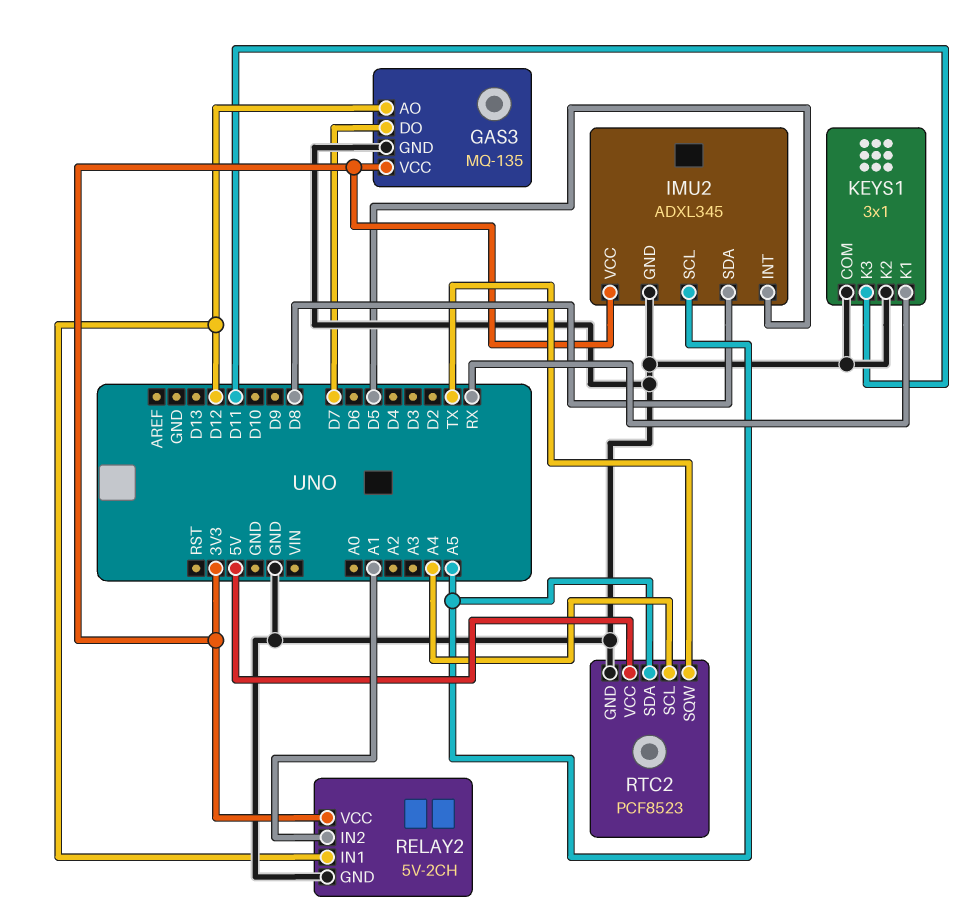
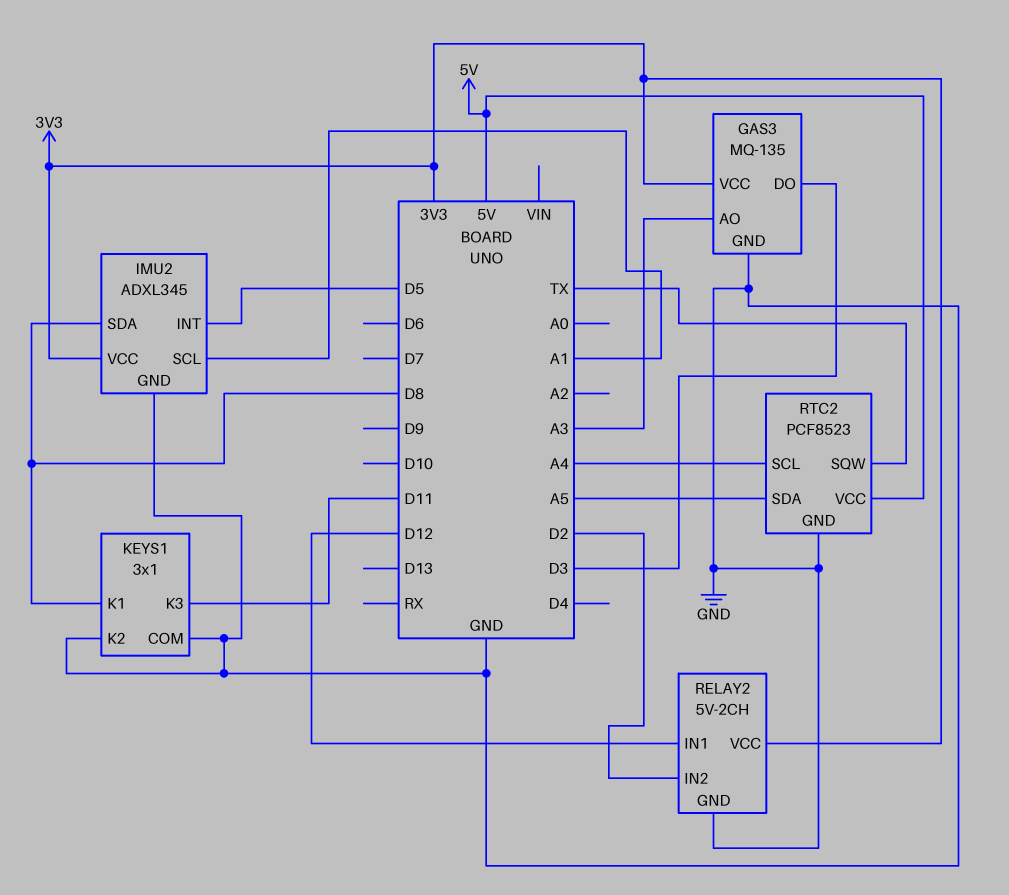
GAS3 pin AO: D12 -> A3
GAS3 pin DO: D7 -> D3
IMU2 pin SCL: A5 -> A1
KEYS1 pin K1: RX -> D8
RELAY2 pin IN2: A1 -> D2

